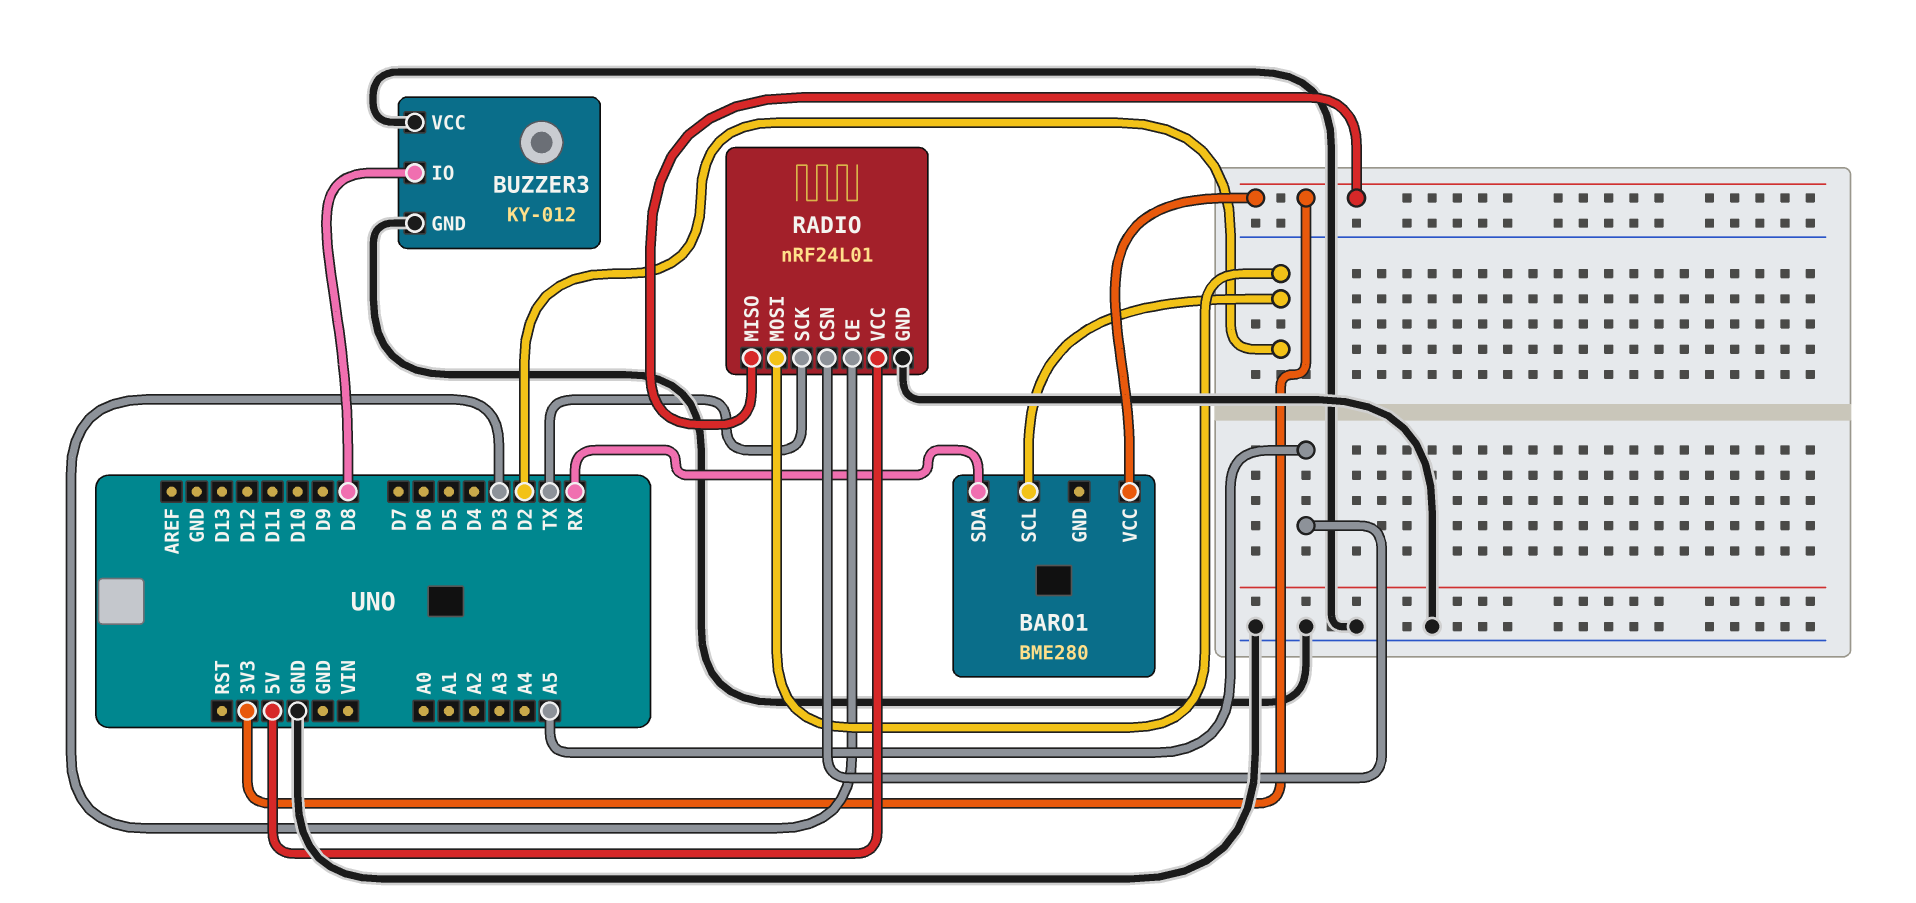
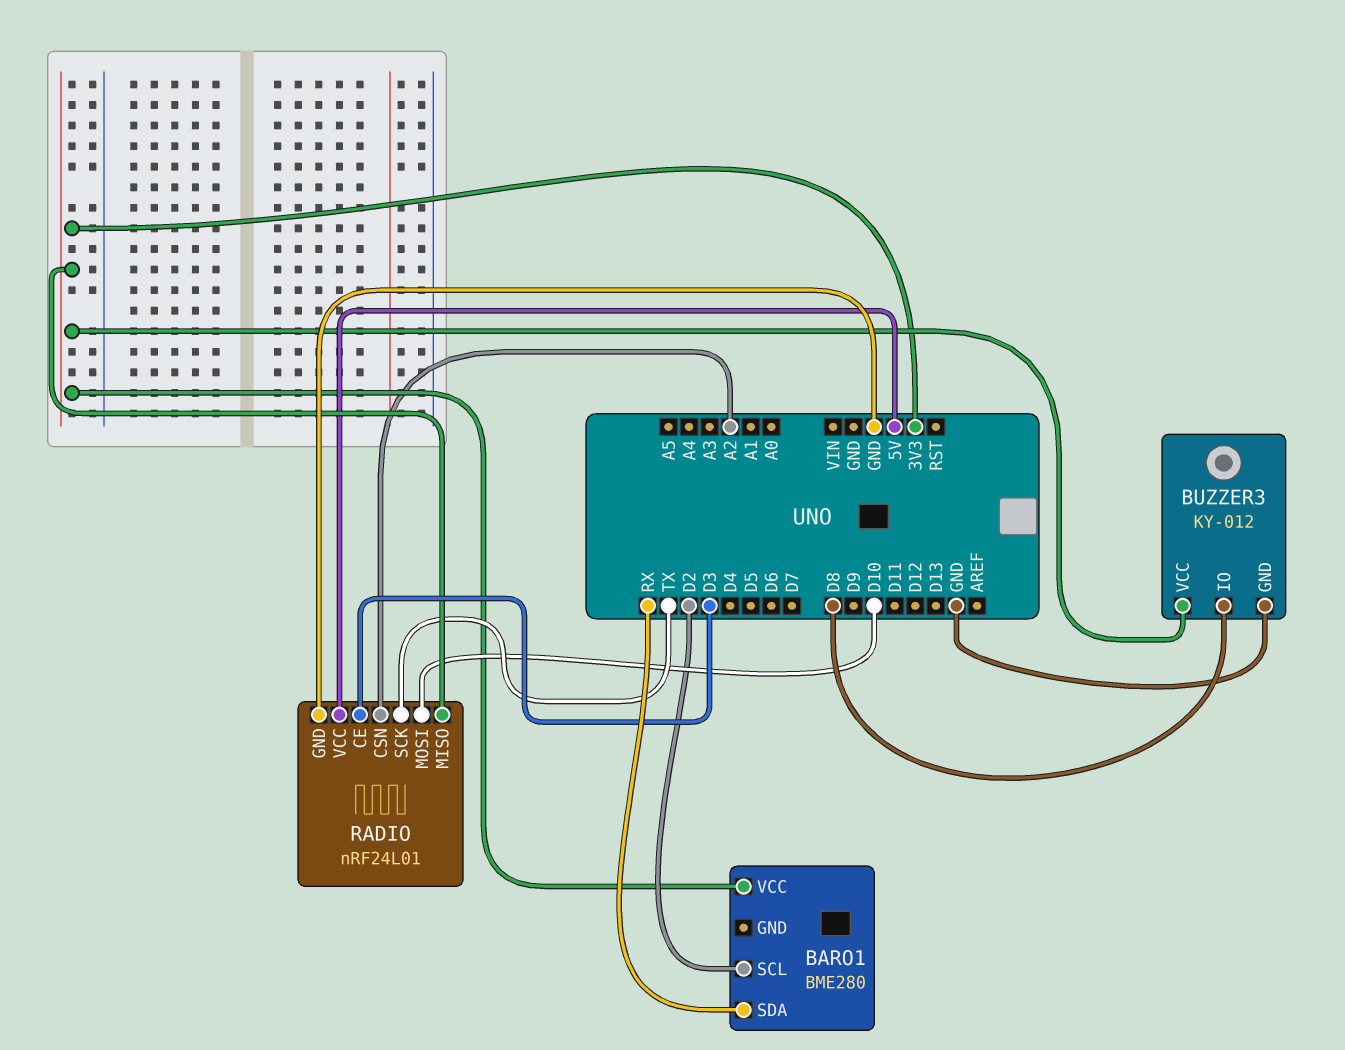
BUZZER3 pin VCC: GND -> 3V3
RADIO pin CSN: A5 -> A2
RADIO pin MOSI: D2 -> D10

